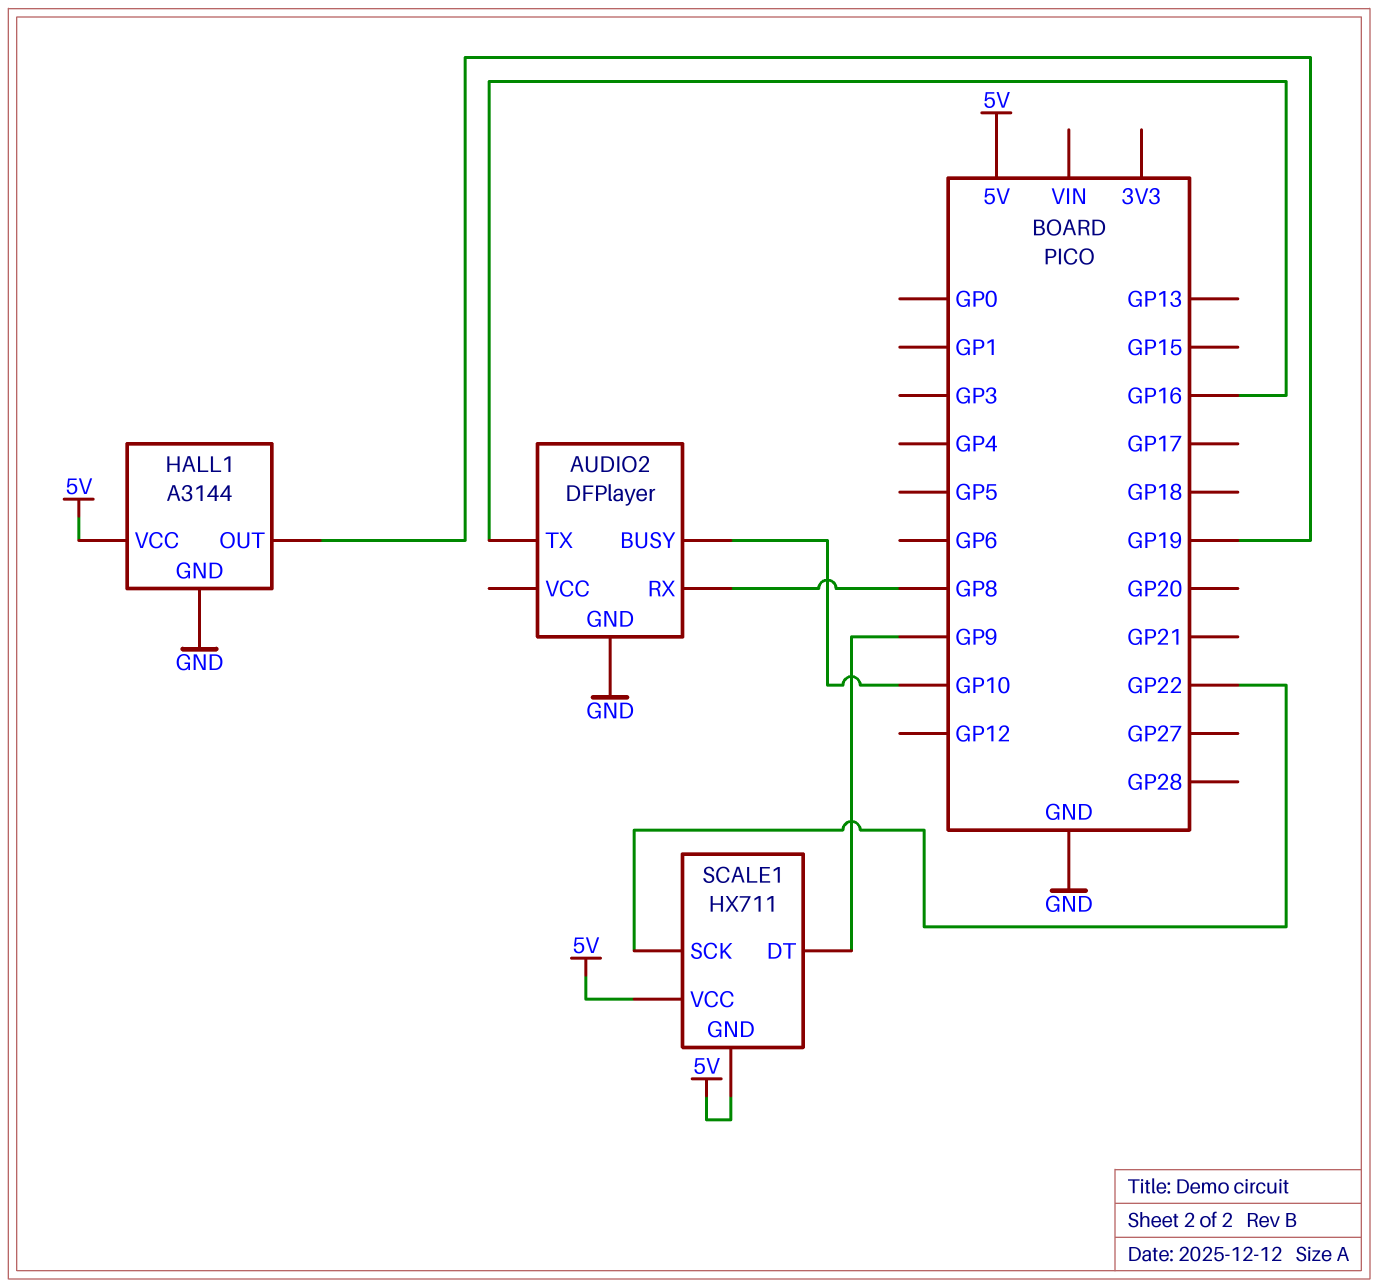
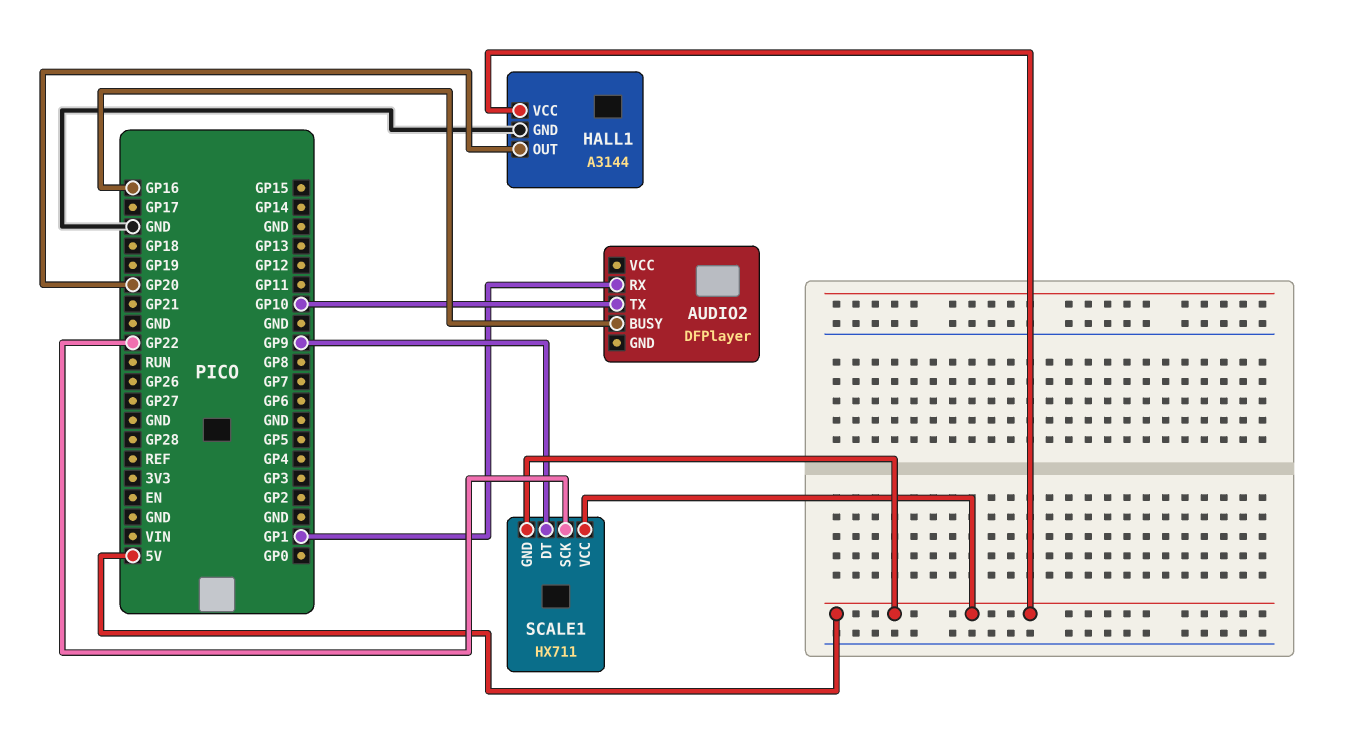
AUDIO2 pin BUSY: GP10 -> GP16
AUDIO2 pin GND: GND -> none
AUDIO2 pin RX: GP8 -> GP1
AUDIO2 pin TX: GP16 -> GP10
HALL1 pin OUT: GP19 -> GP20

